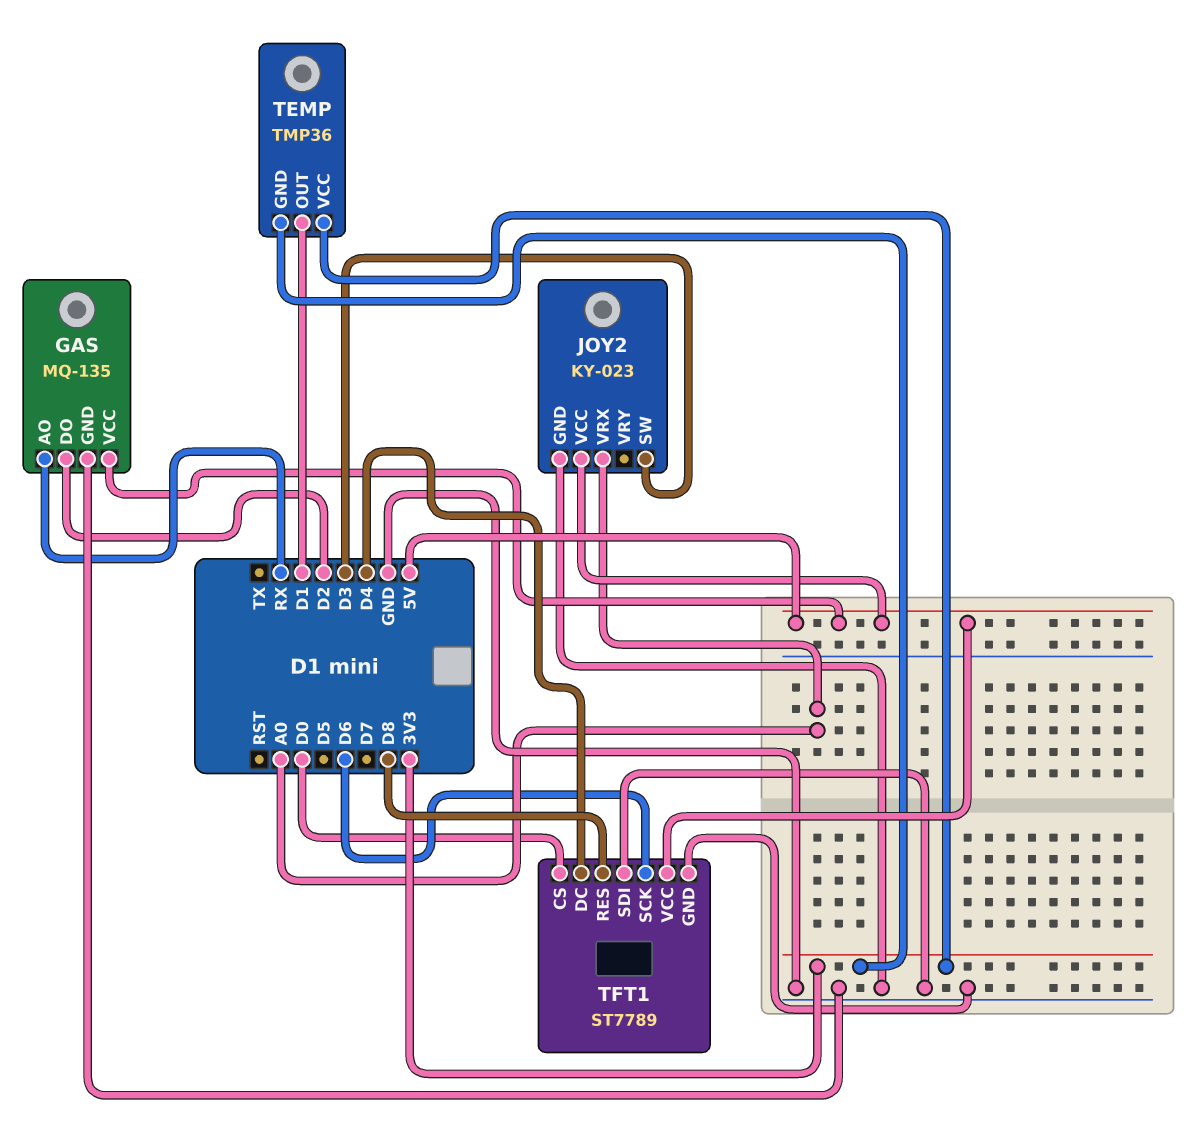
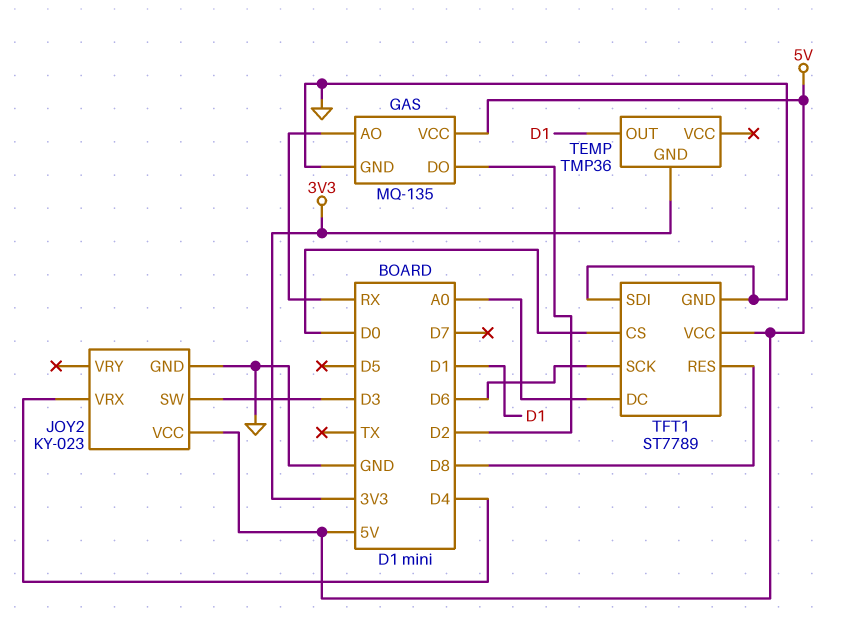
JOY2 pin VRX: A0 -> D4
TEMP pin VCC: 3V3 -> none
TFT1 pin DC: D4 -> A0

